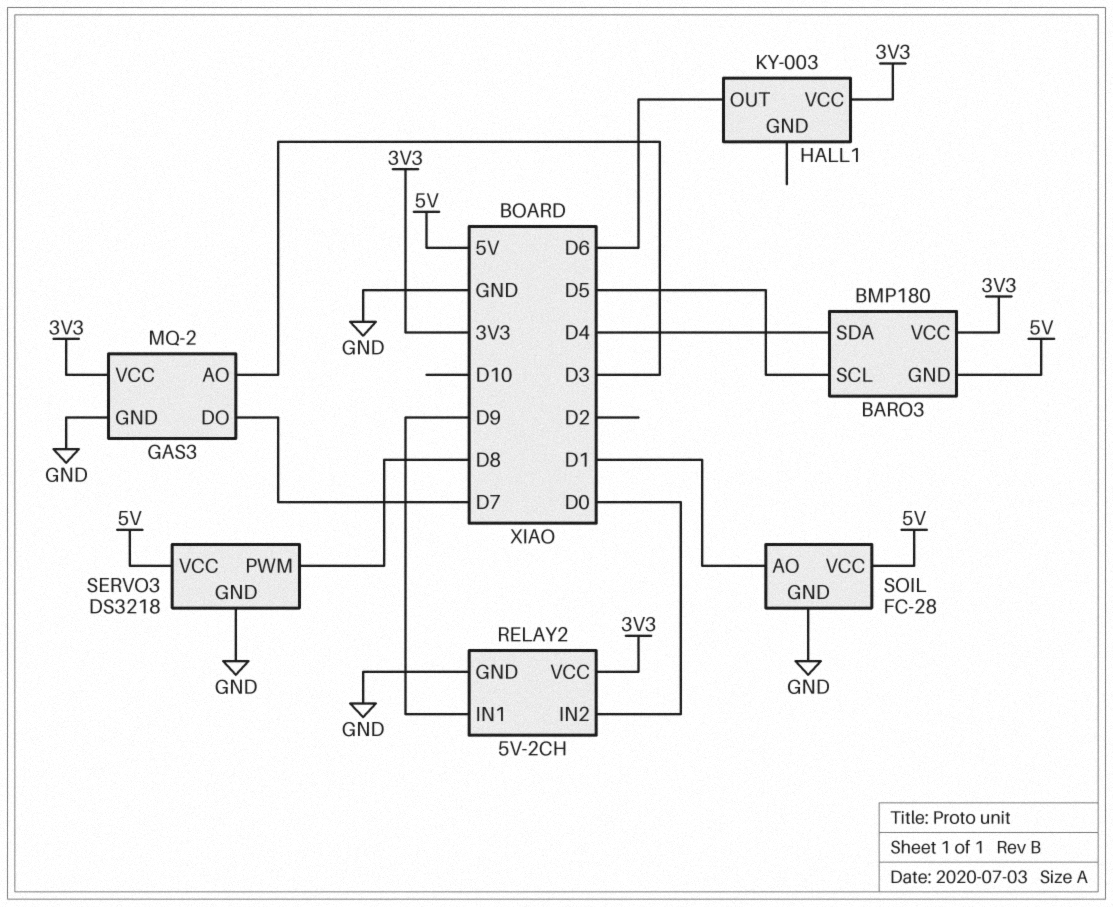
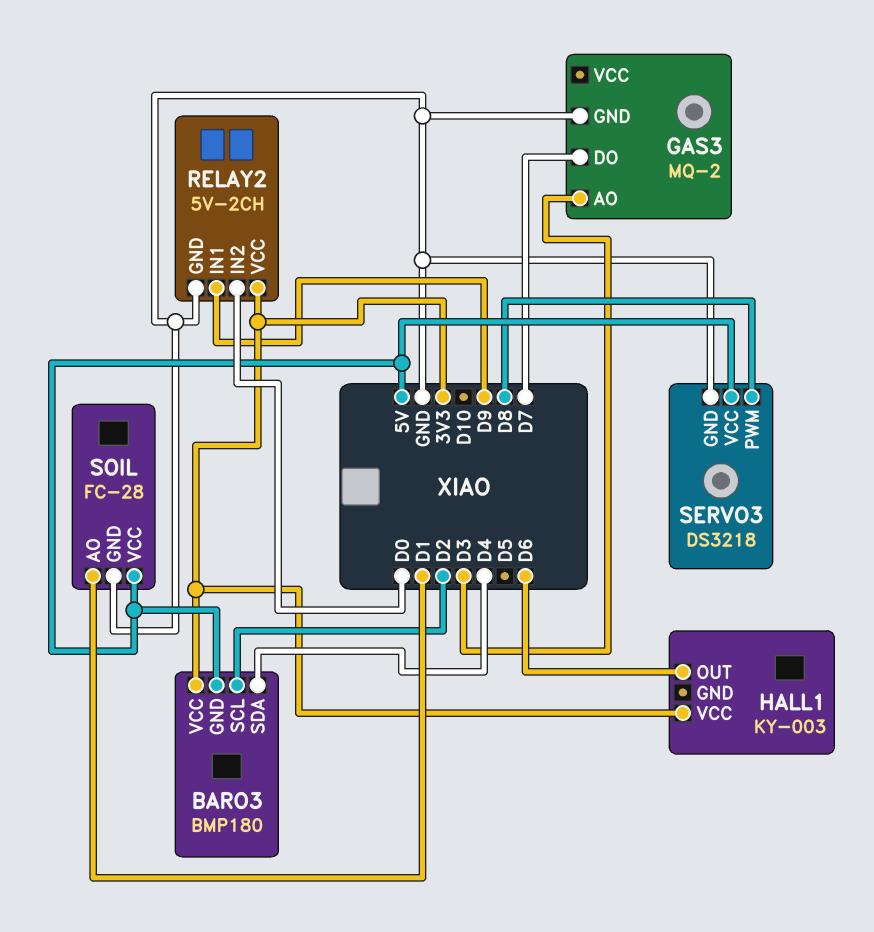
BARO3 pin SCL: D5 -> D2
GAS3 pin VCC: 3V3 -> none

